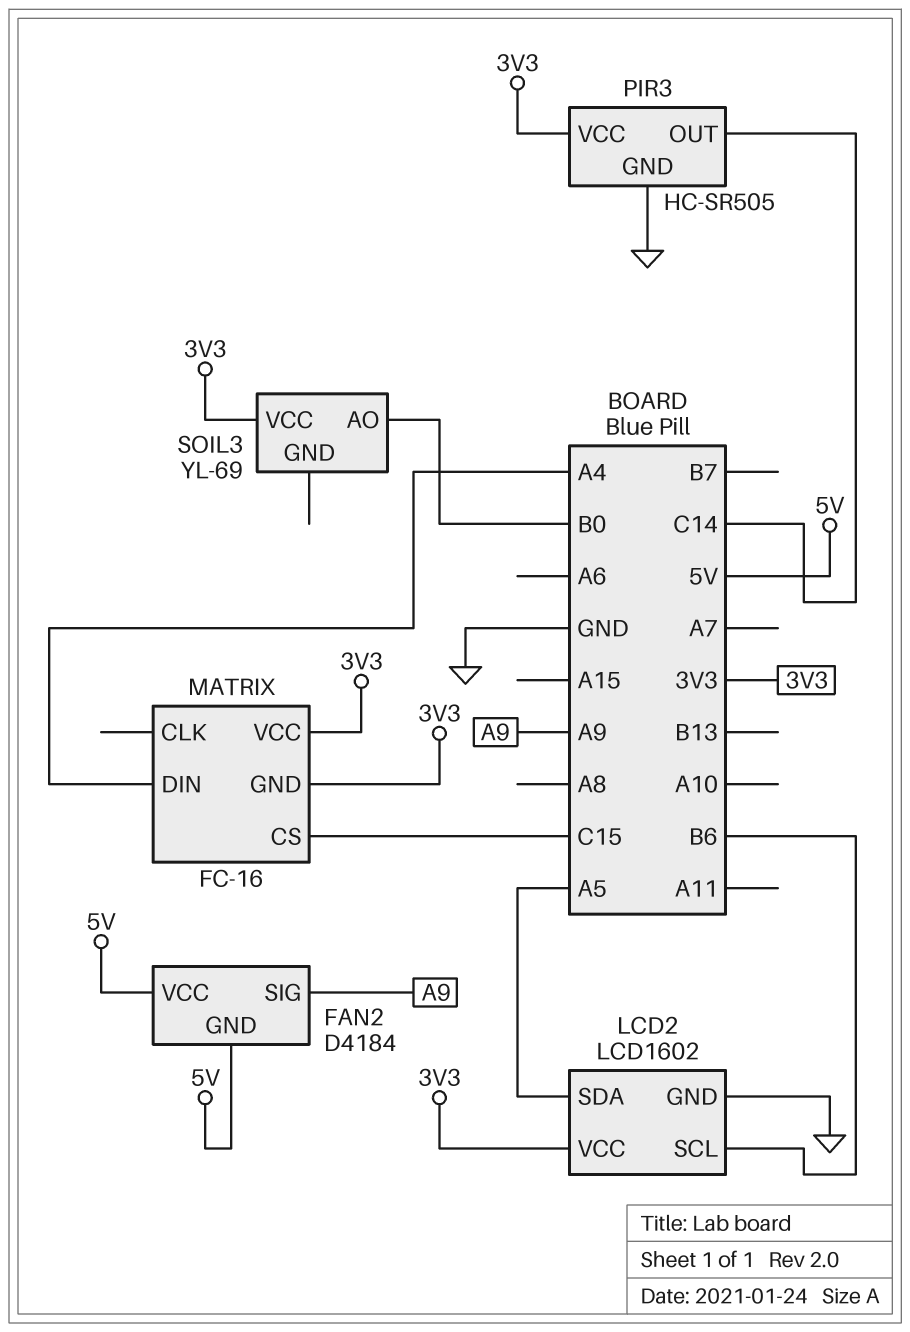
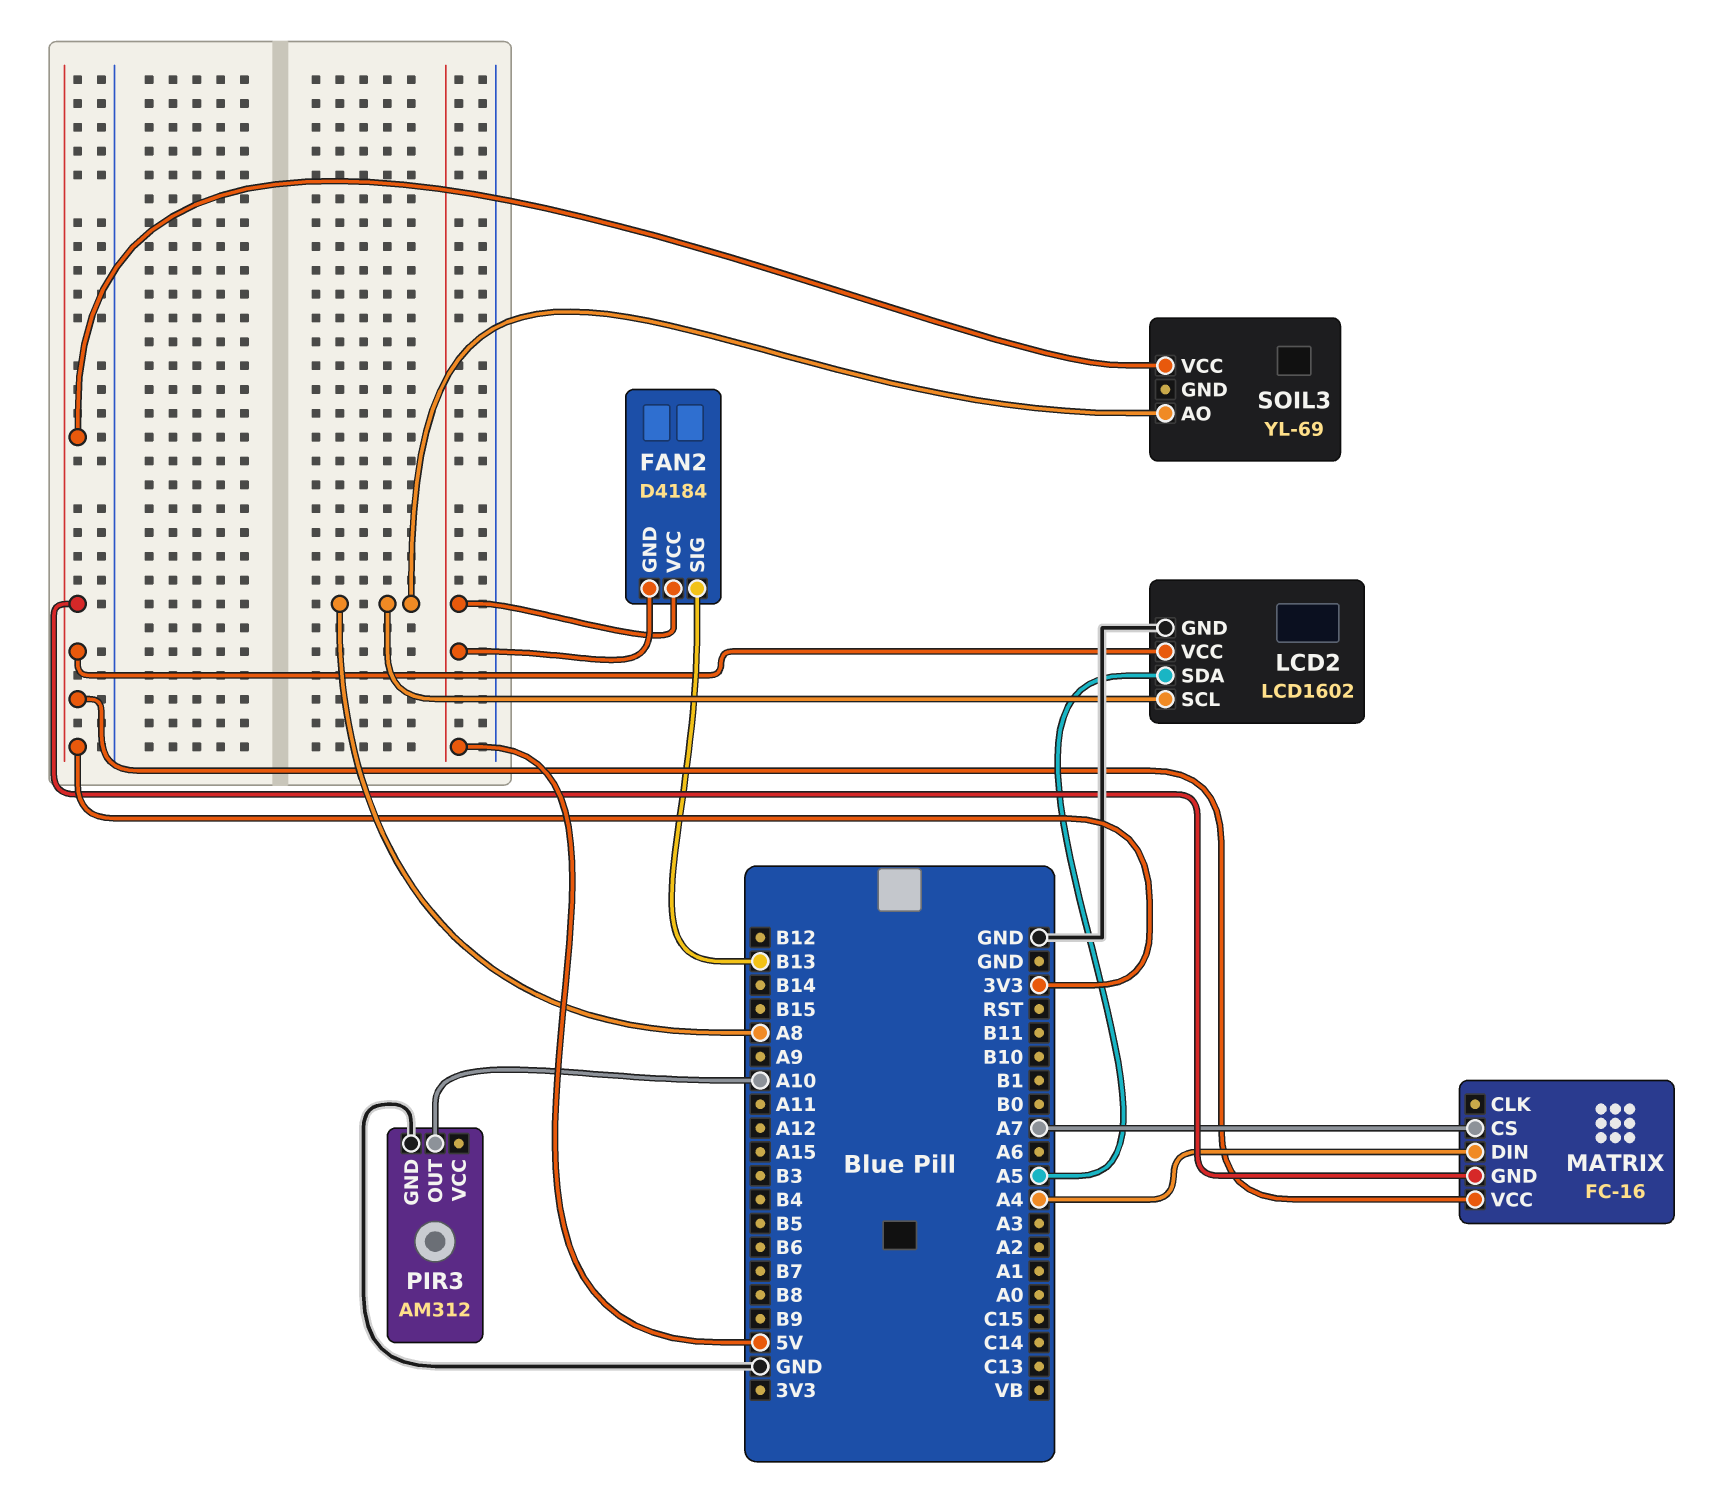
FAN2 pin SIG: A9 -> B13
LCD2 pin SCL: B6 -> A8
MATRIX pin CS: C15 -> A7
PIR3: HC-SR505 -> AM312
PIR3 pin OUT: C14 -> A10
PIR3 pin VCC: 3V3 -> none
SOIL3 pin AO: B0 -> A8

